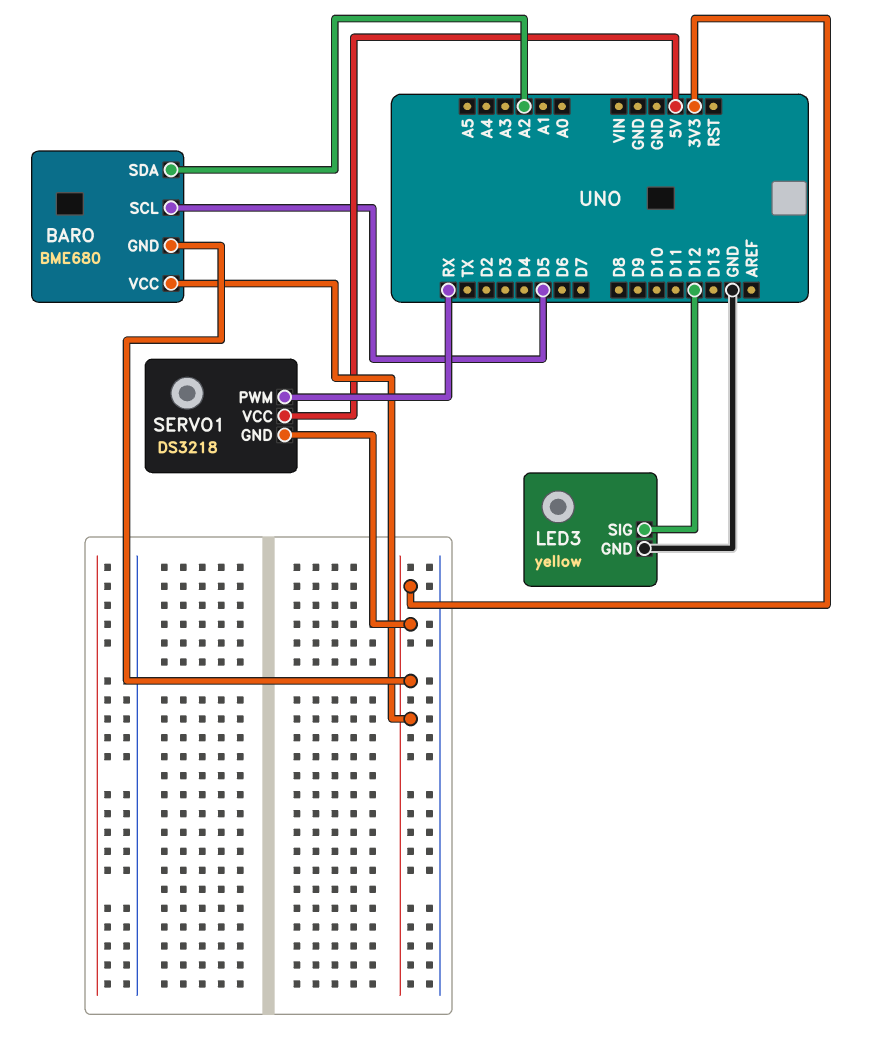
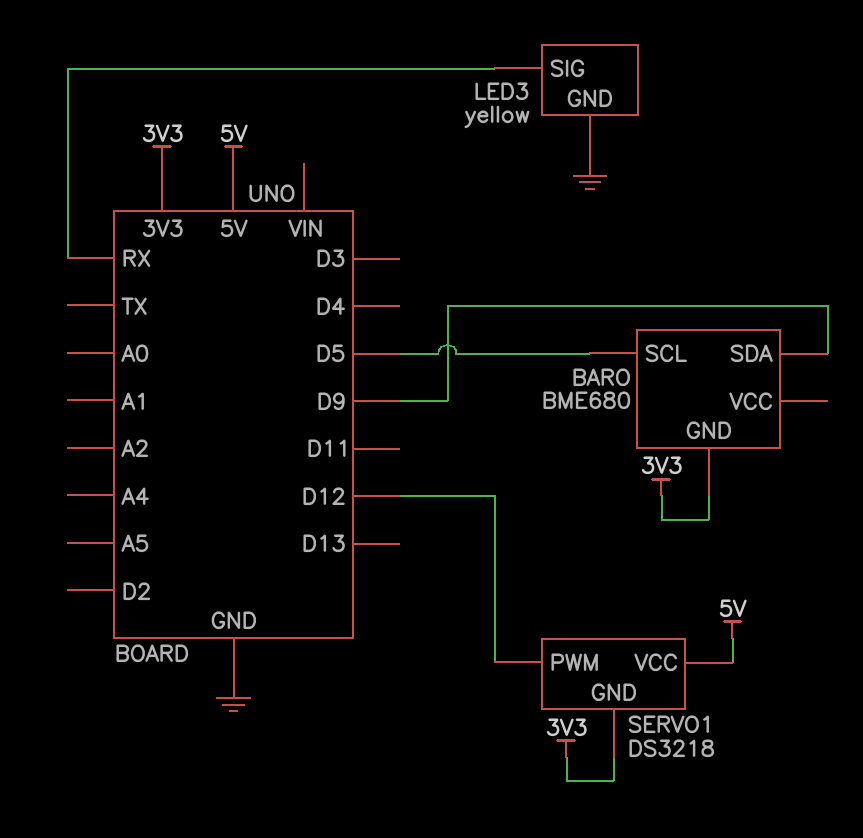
BARO pin SDA: A2 -> D9
BARO pin VCC: 3V3 -> none
LED3 pin SIG: D12 -> RX
SERVO1 pin PWM: RX -> D12

